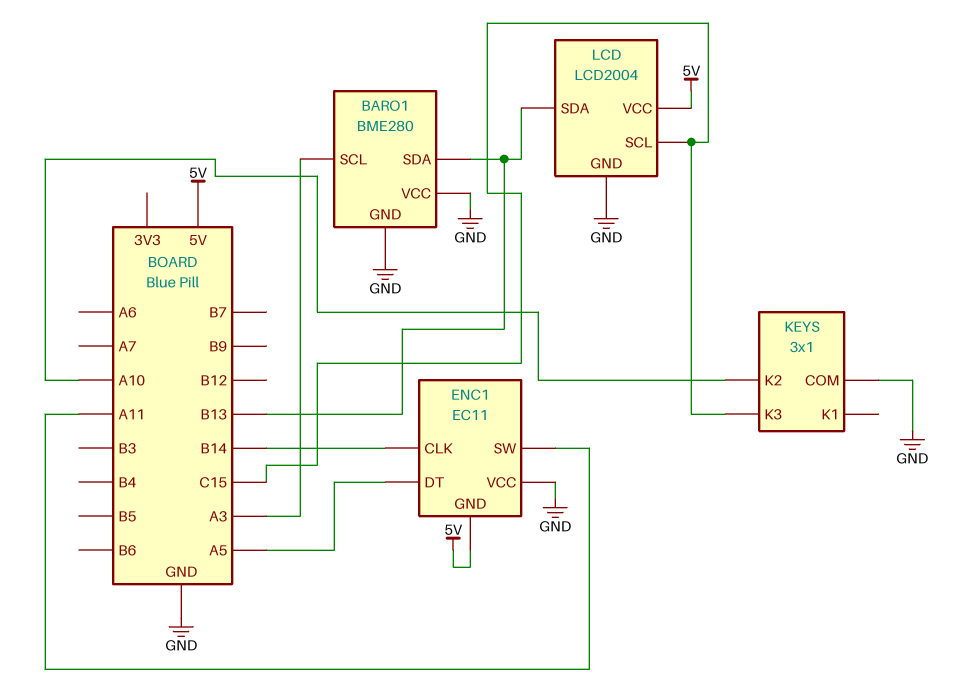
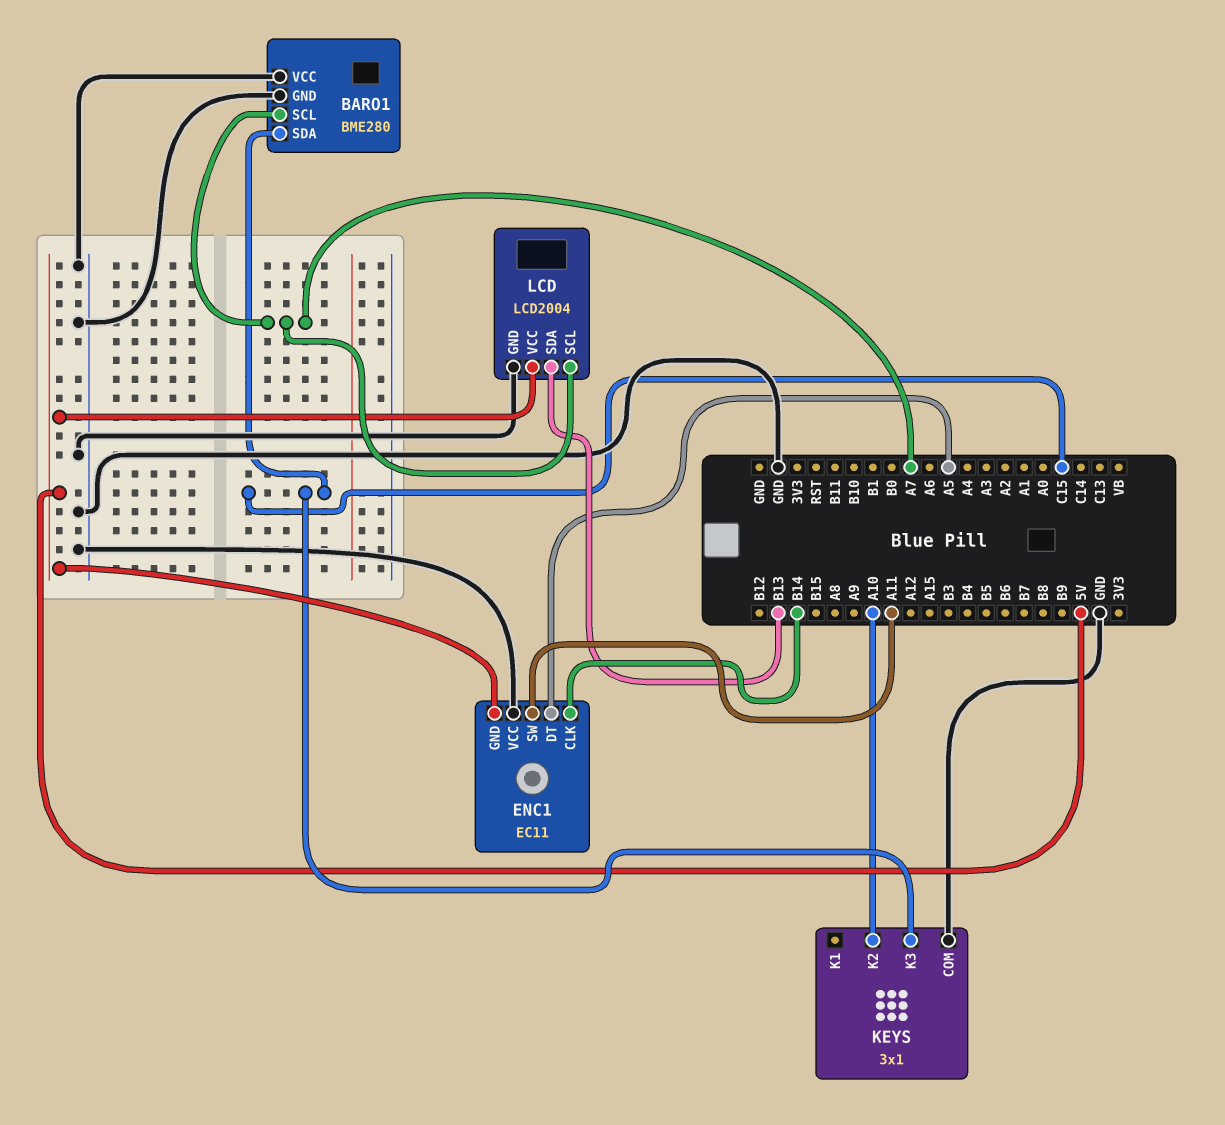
BARO1 pin SCL: A3 -> A7
BARO1 pin SDA: B13 -> C15
LCD pin SCL: C15 -> A7

